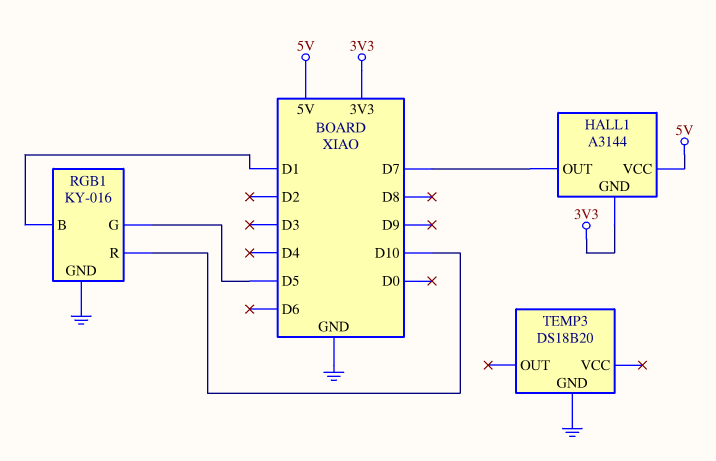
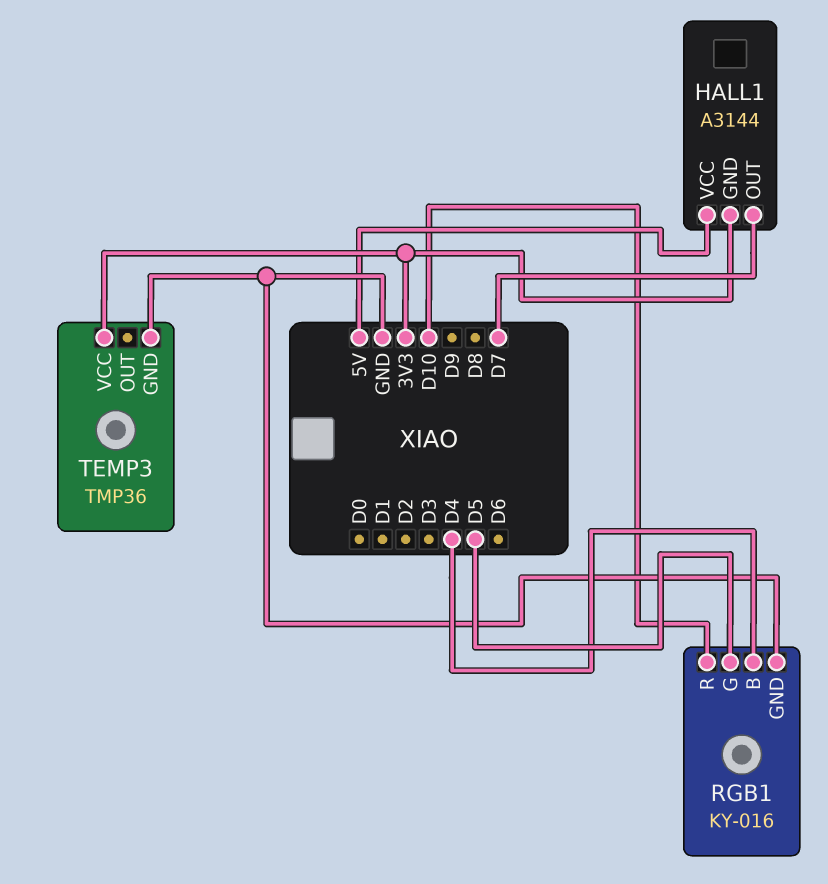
RGB1 pin B: D1 -> D4
TEMP3: DS18B20 -> TMP36
TEMP3 pin VCC: none -> 3V3

